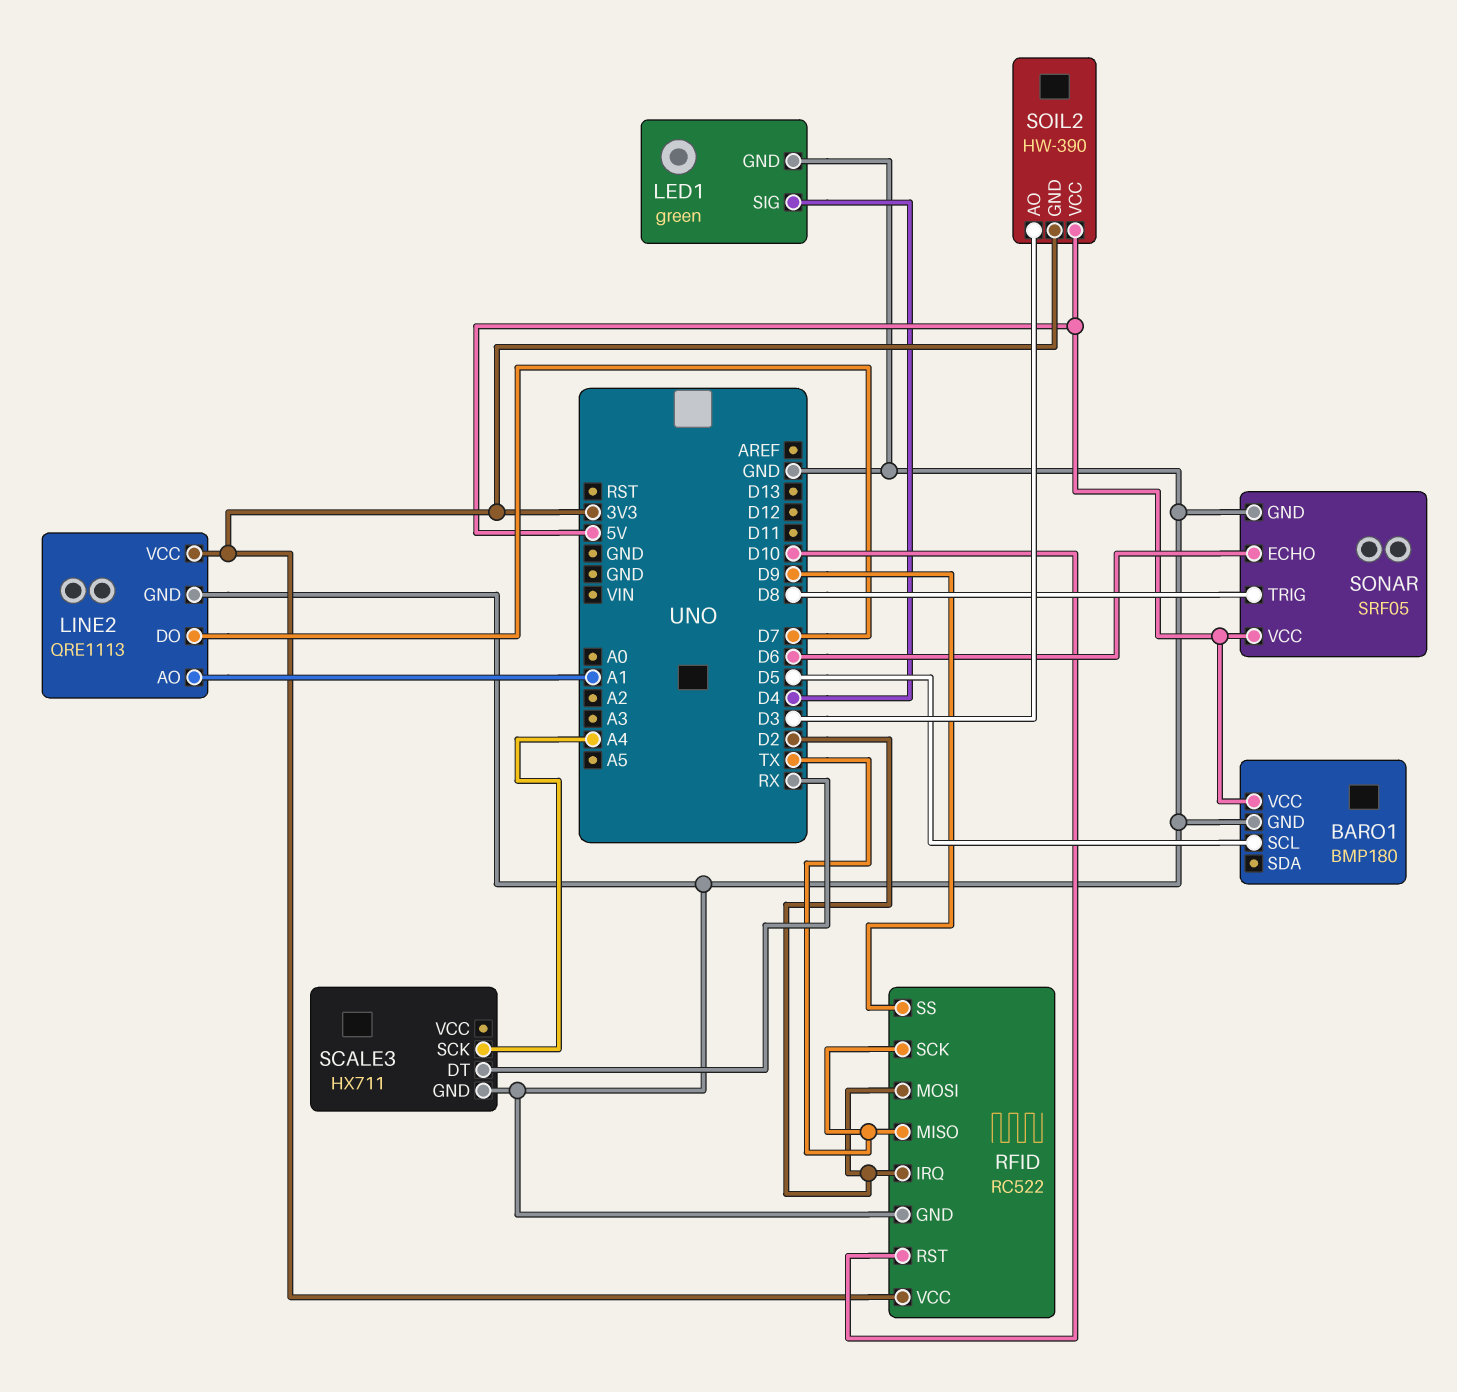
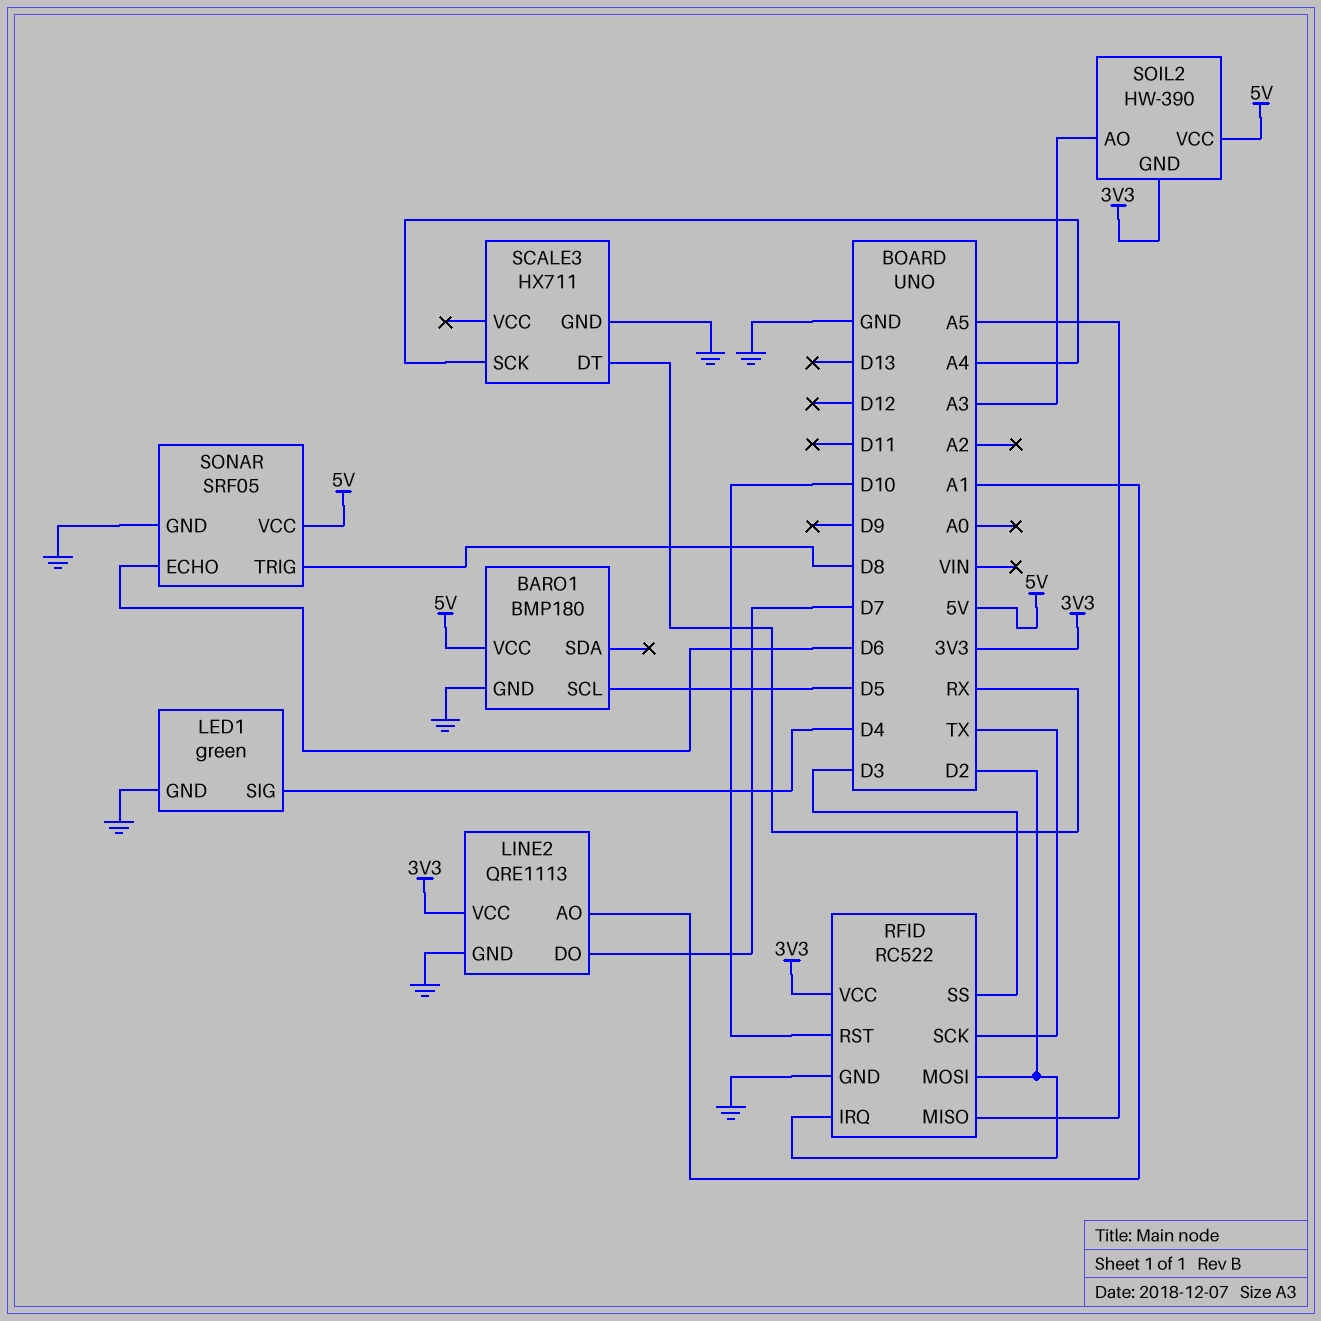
RFID pin MISO: TX -> A5
RFID pin SS: D9 -> D3
SOIL2 pin AO: D3 -> A3

